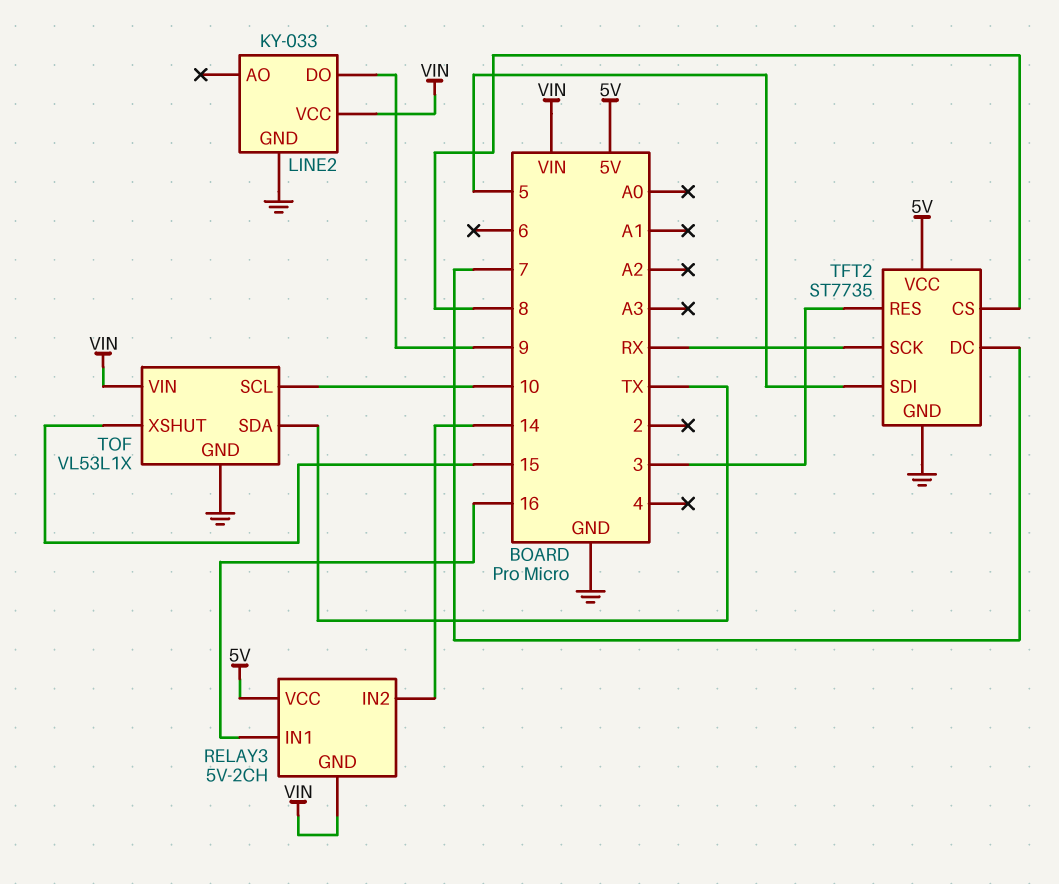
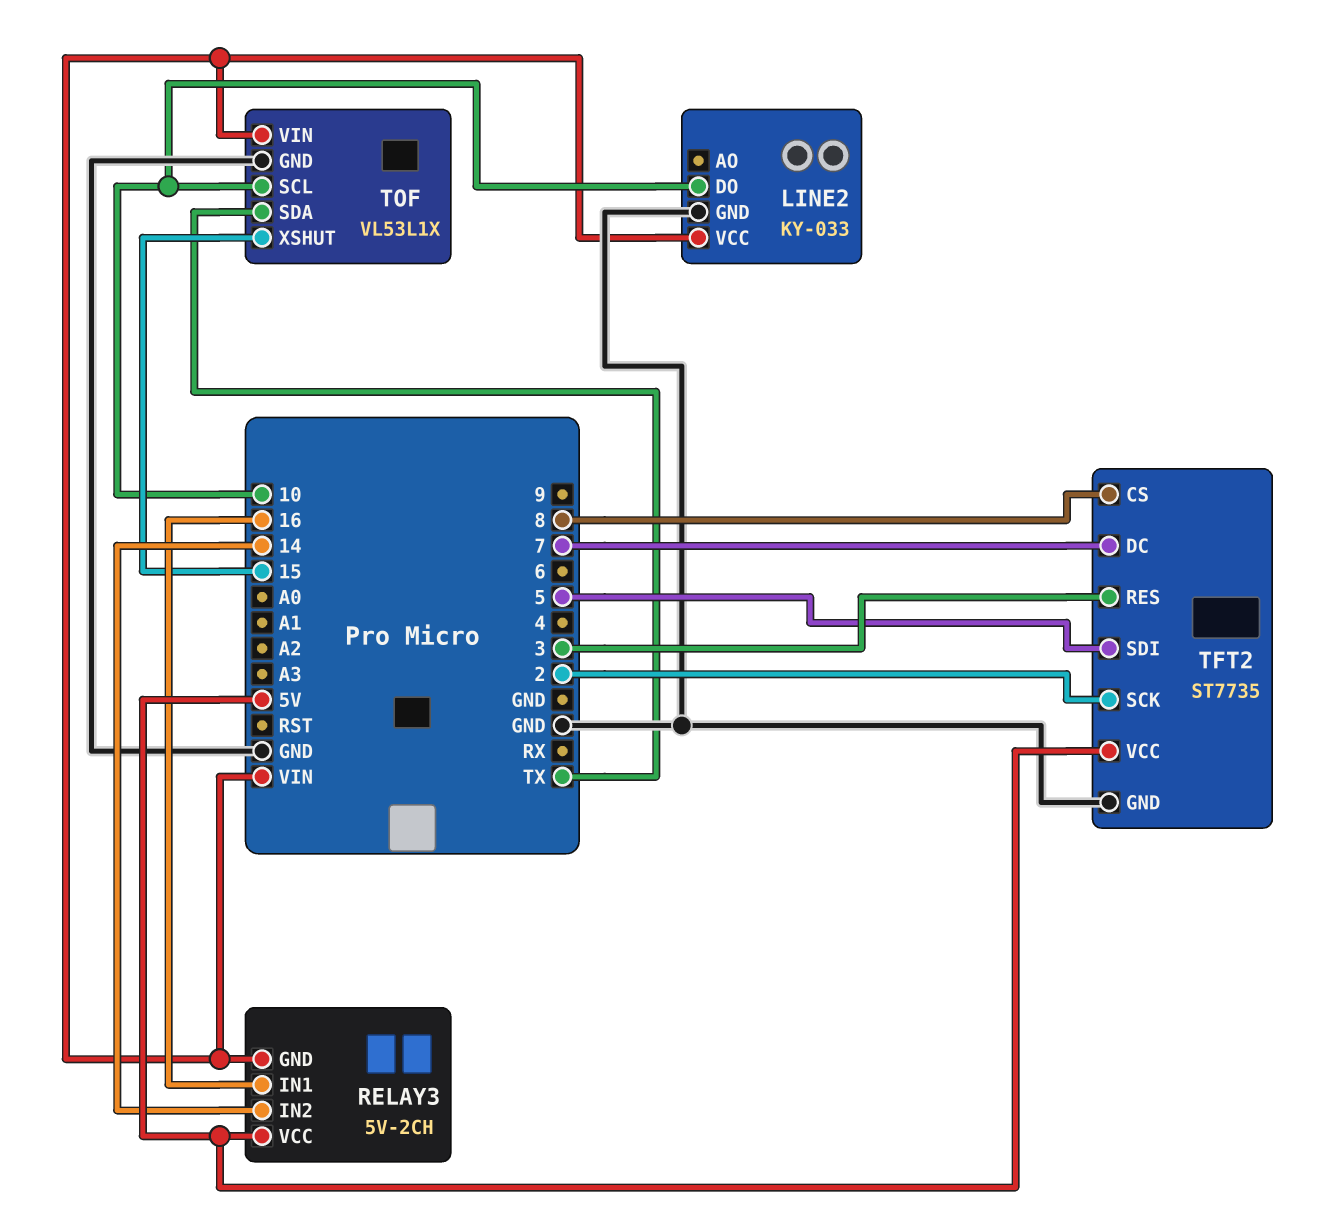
LINE2 pin DO: 9 -> 10
TFT2 pin SCK: RX -> 2

